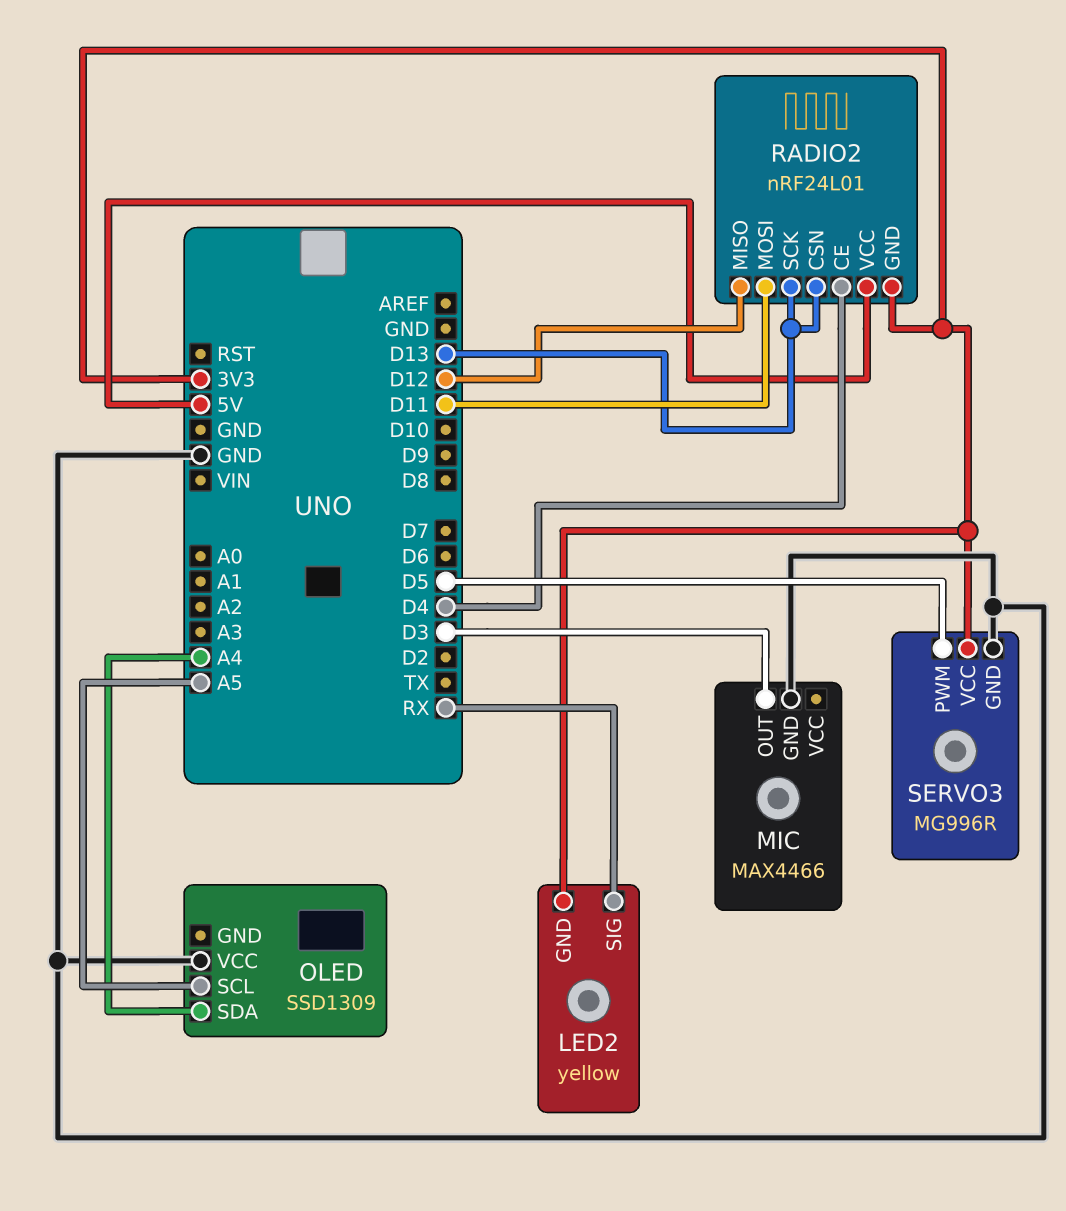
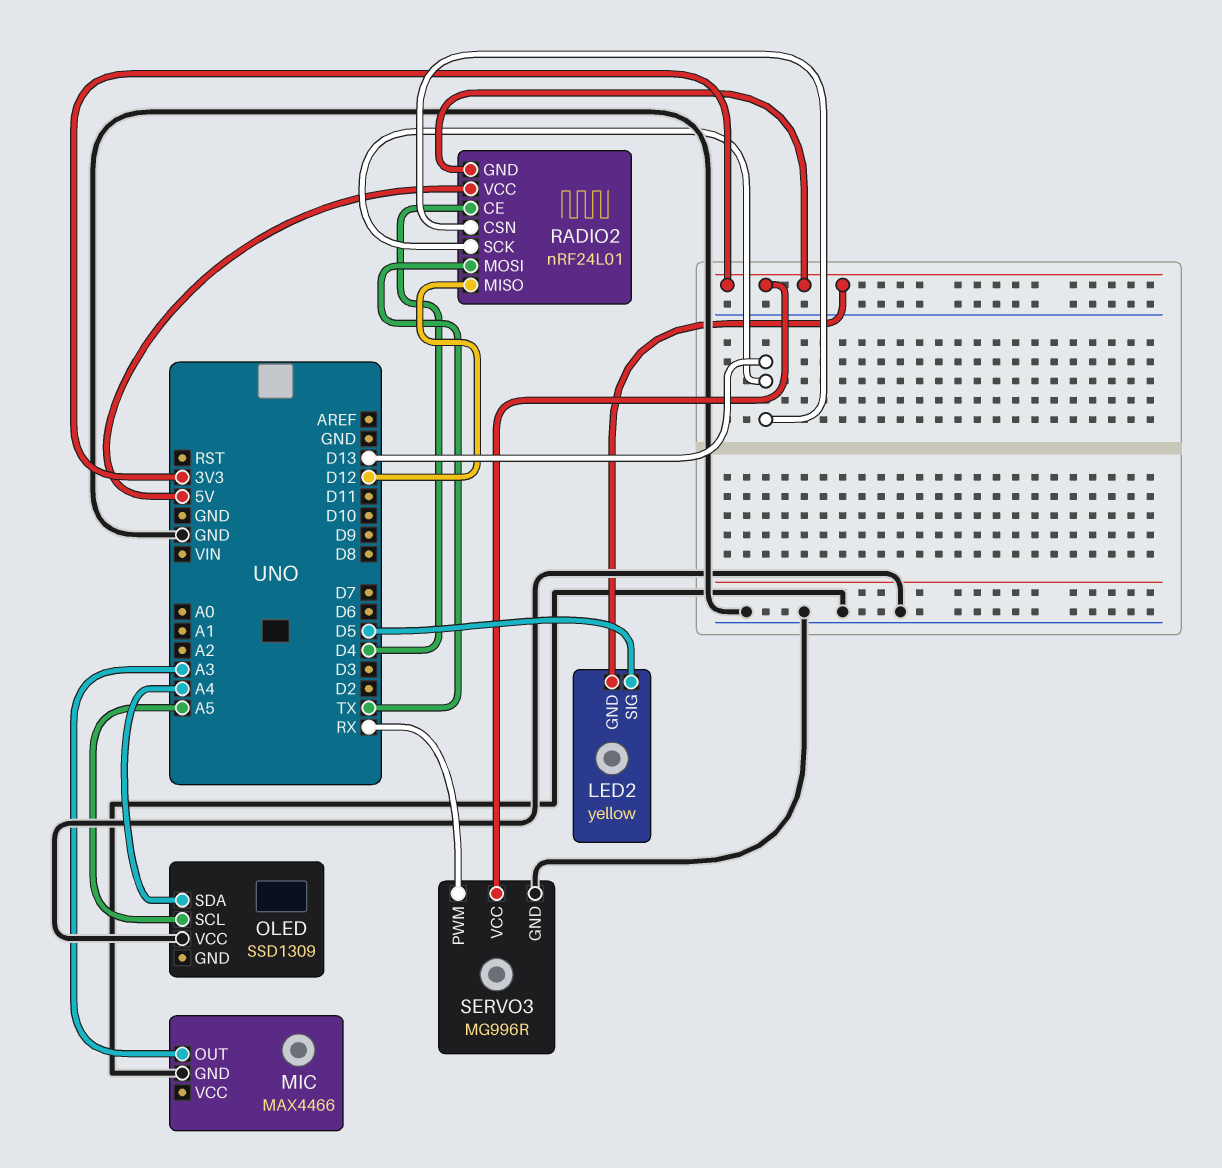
LED2 pin SIG: RX -> D5
MIC pin OUT: D3 -> A3
RADIO2 pin MOSI: D11 -> TX
SERVO3 pin PWM: D5 -> RX

